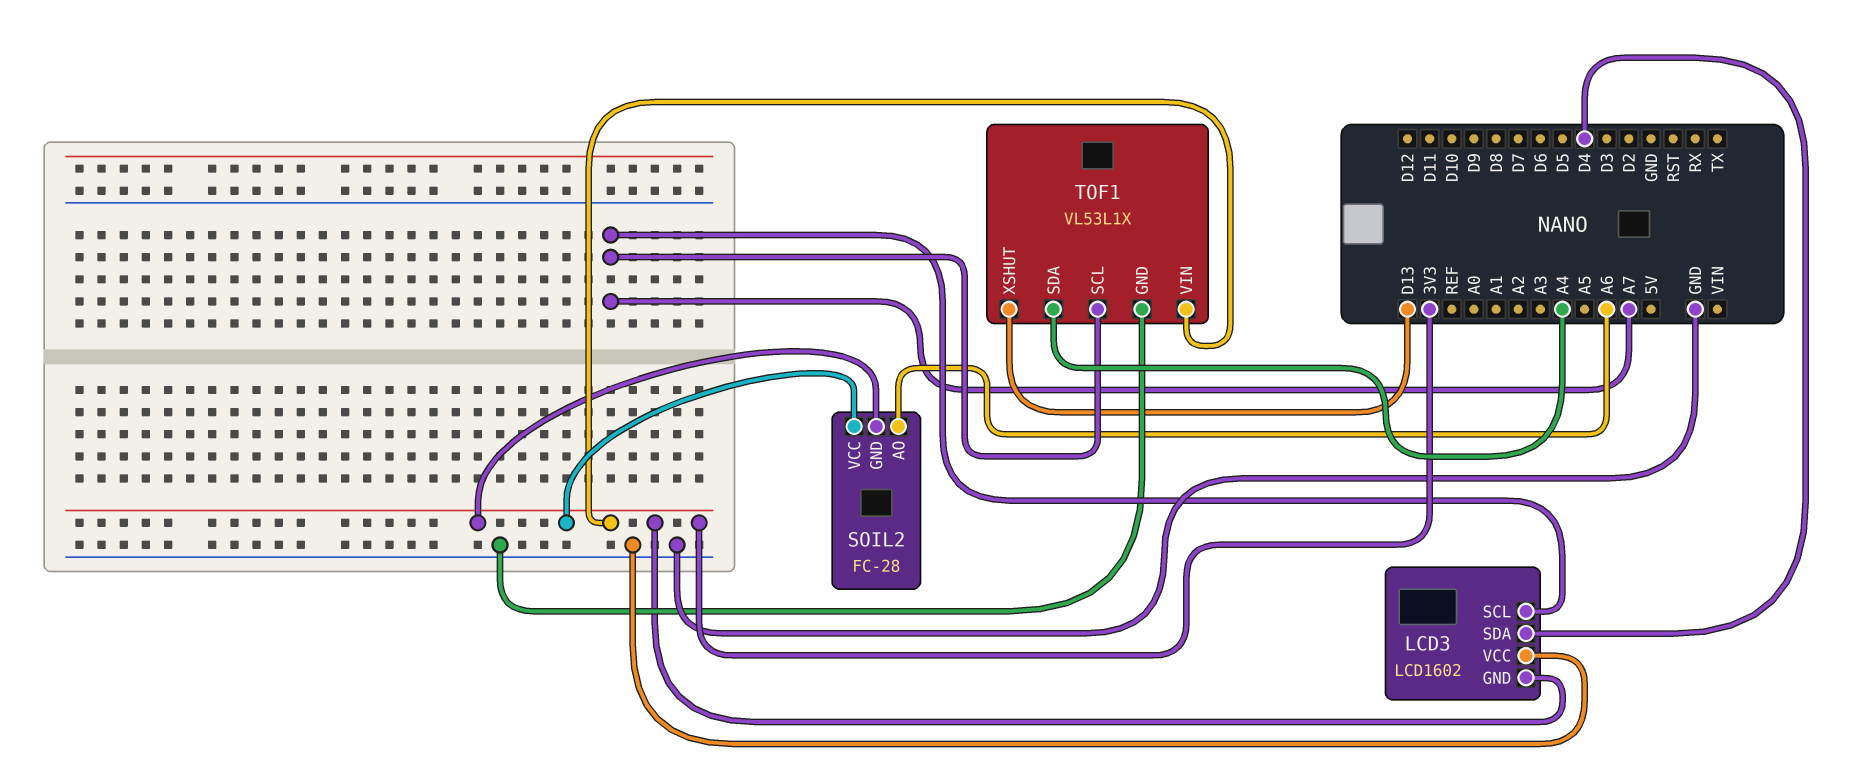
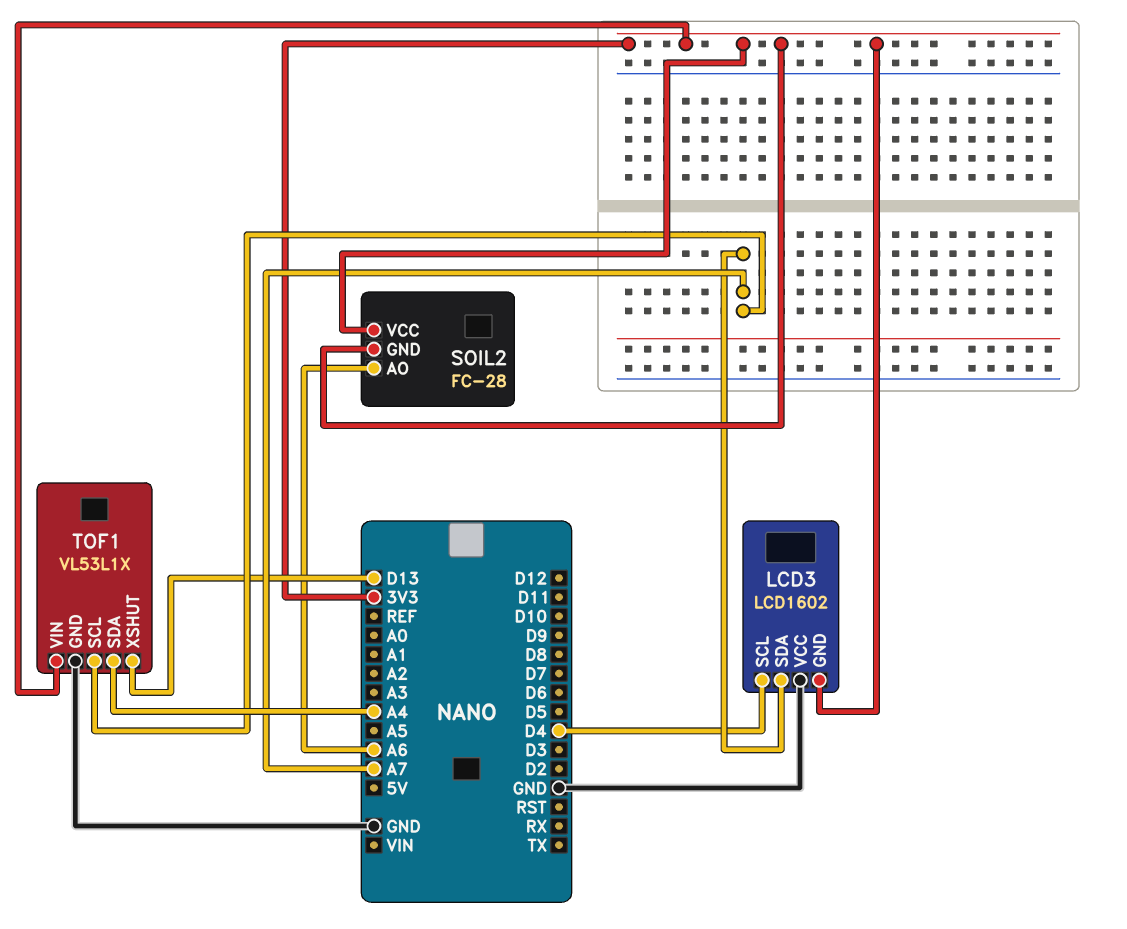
LCD3 pin SCL: A7 -> D4
LCD3 pin SDA: D4 -> A7

